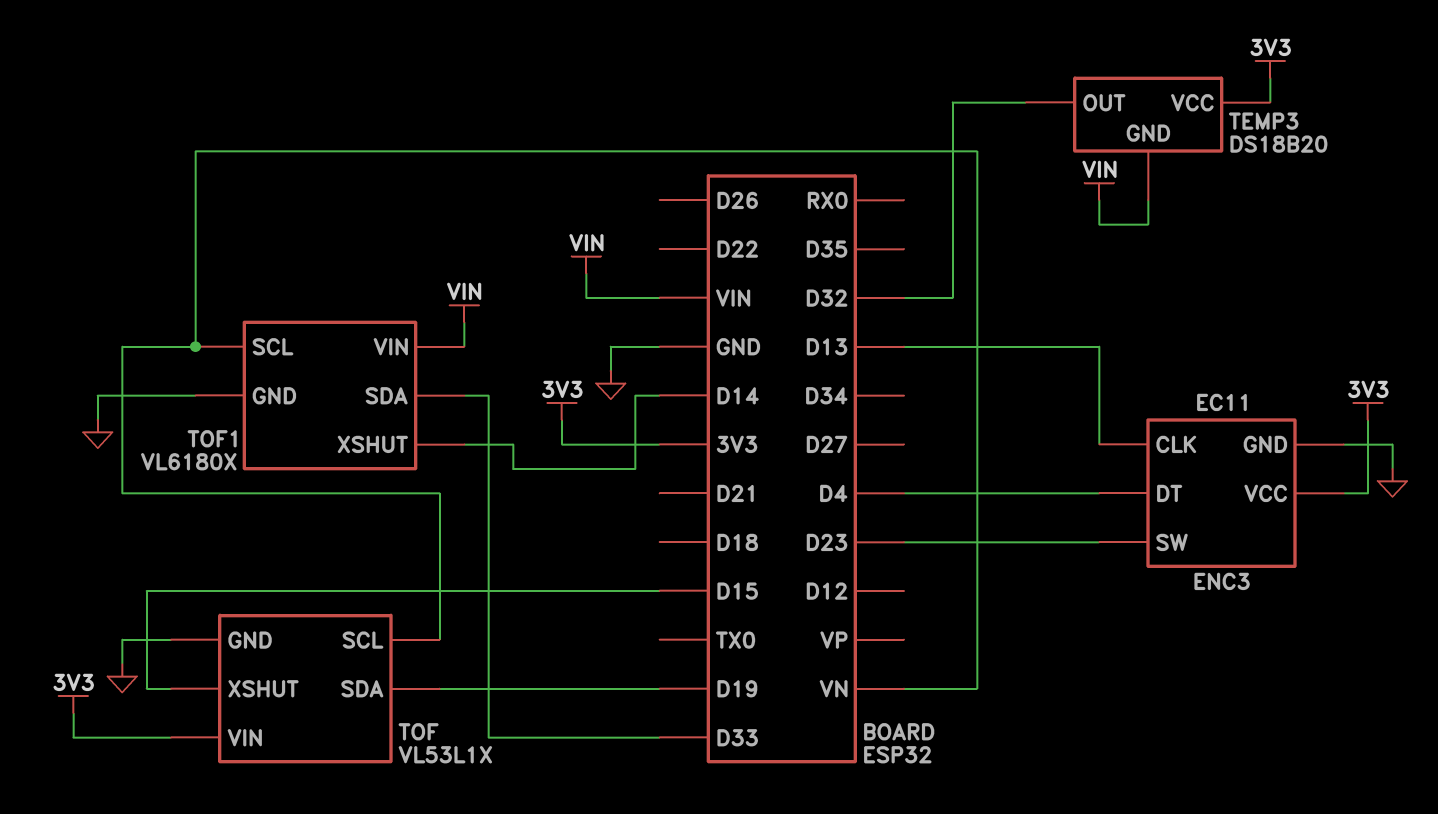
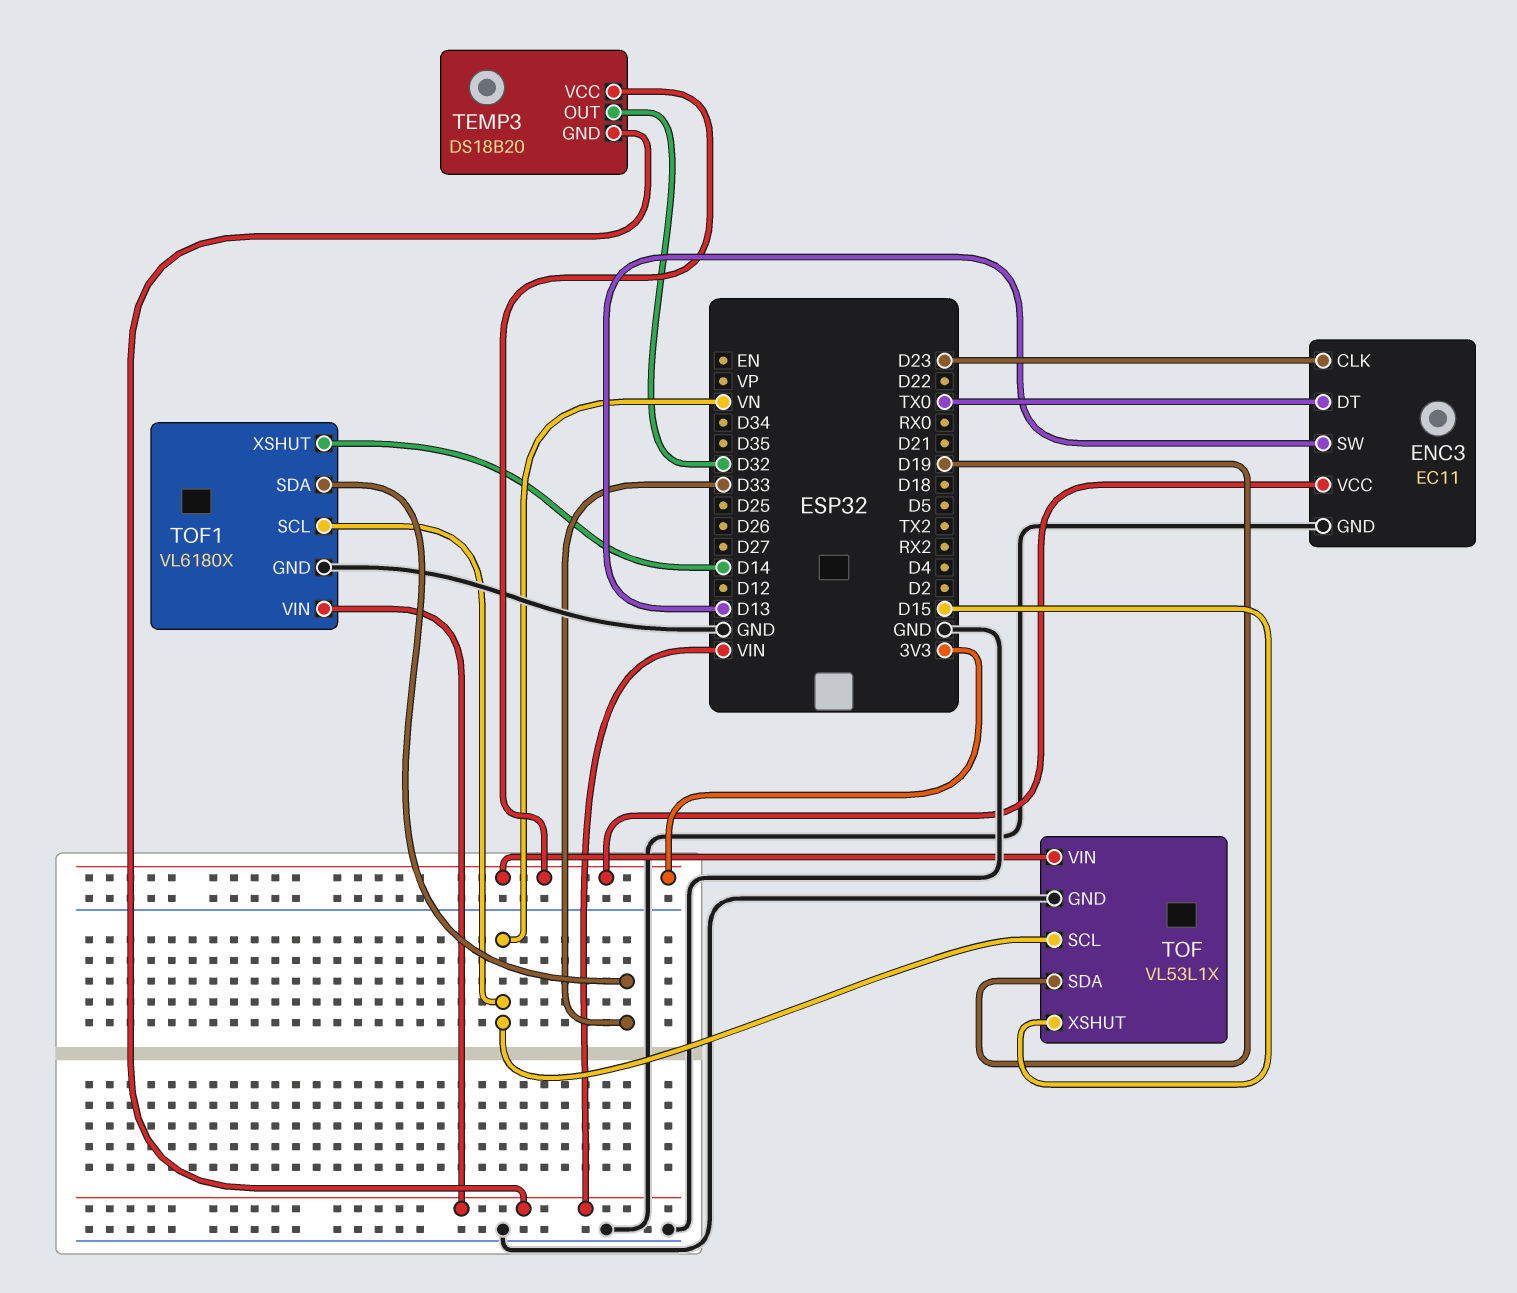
ENC3 pin CLK: D13 -> D23
ENC3 pin DT: D4 -> TX0
ENC3 pin SW: D23 -> D13

